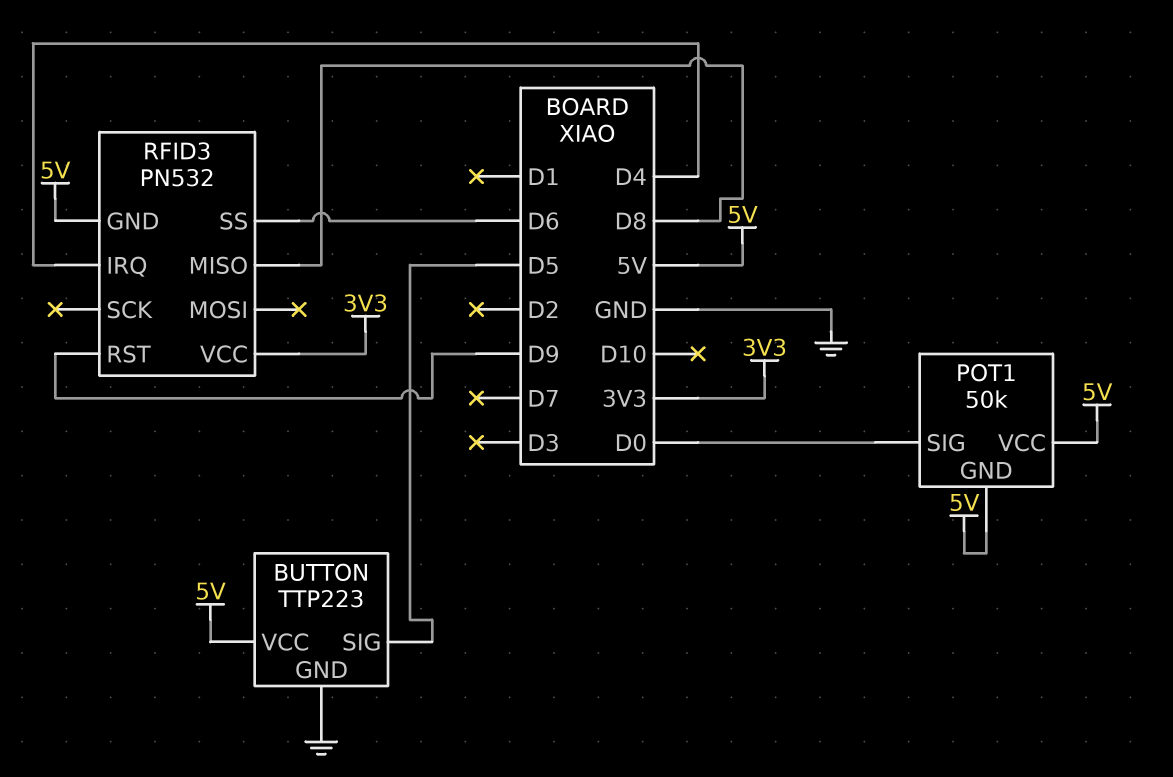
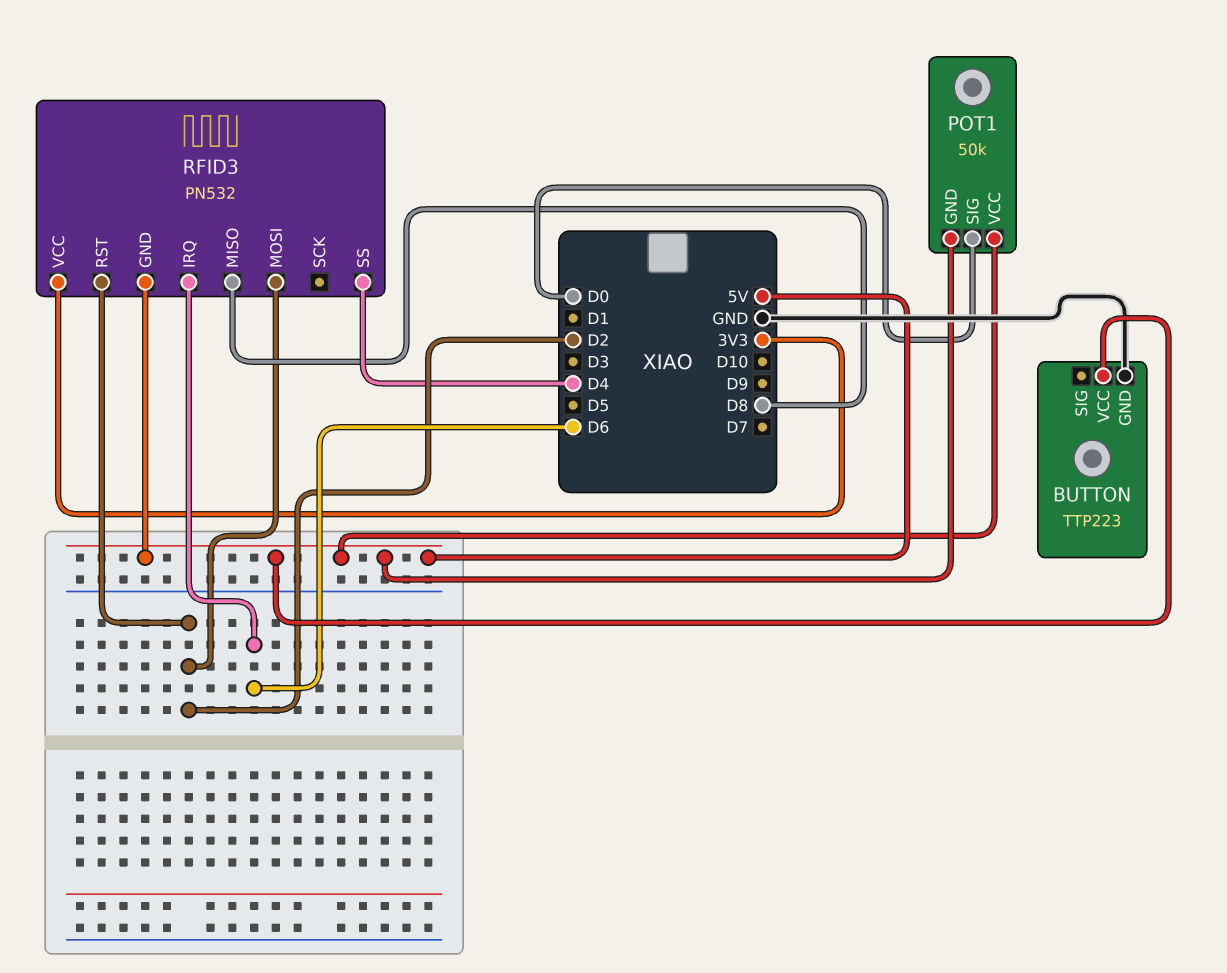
BUTTON pin SIG: D5 -> none
RFID3 pin IRQ: D4 -> D6
RFID3 pin MOSI: none -> D2
RFID3 pin RST: D9 -> D2
RFID3 pin SS: D6 -> D4

